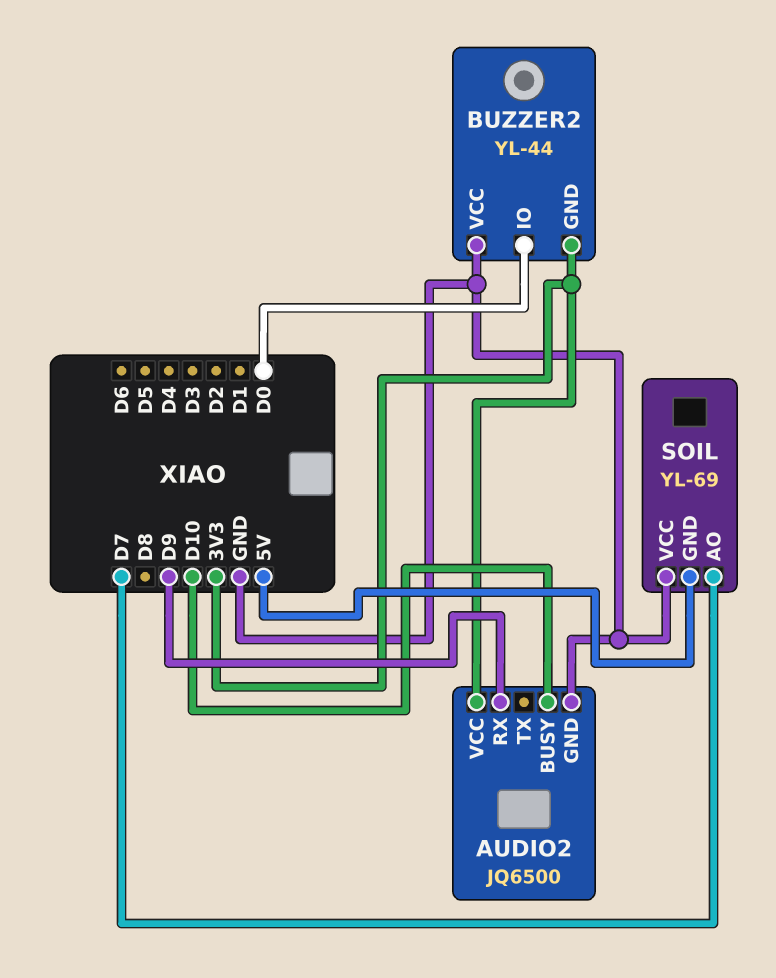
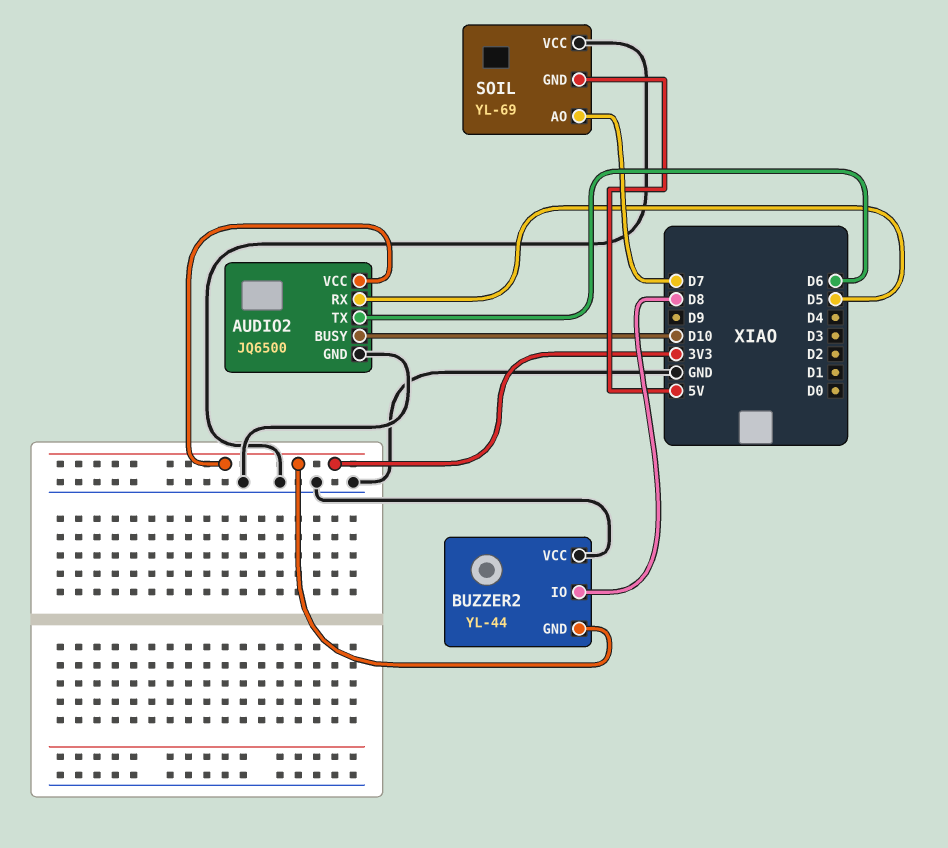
AUDIO2 pin RX: D9 -> D5
AUDIO2 pin TX: none -> D6
BUZZER2 pin IO: D0 -> D8

